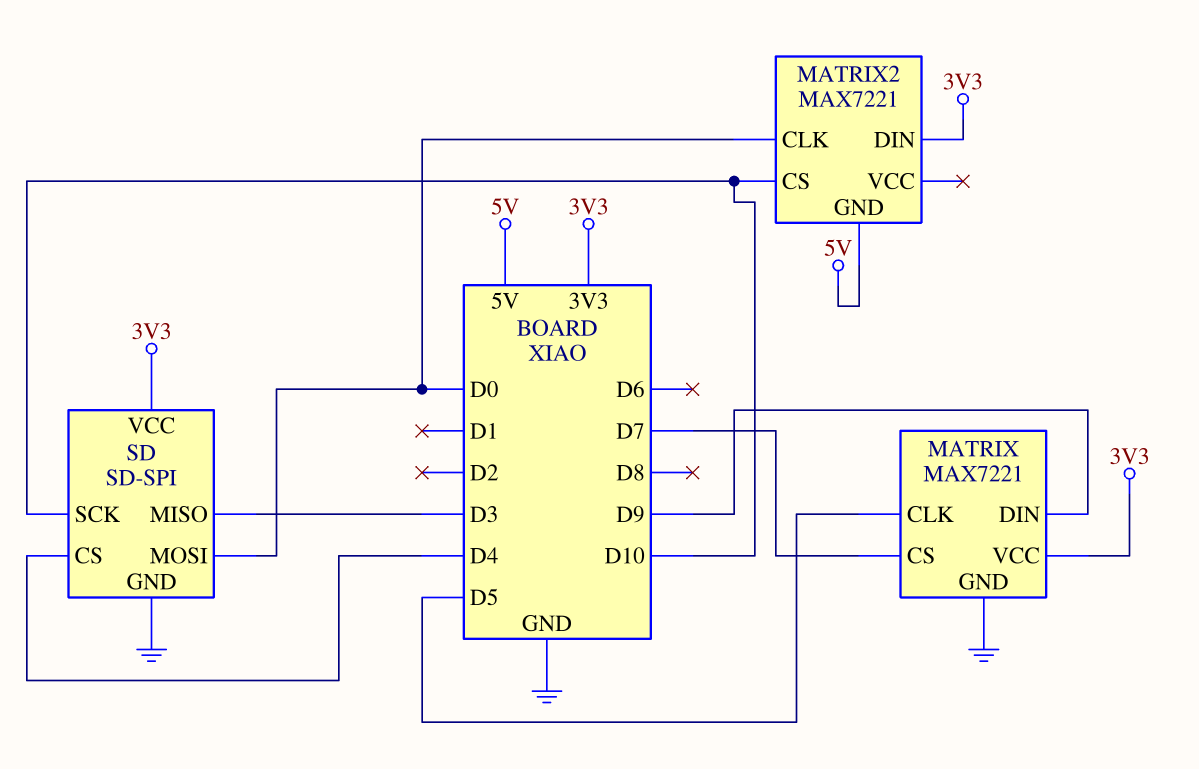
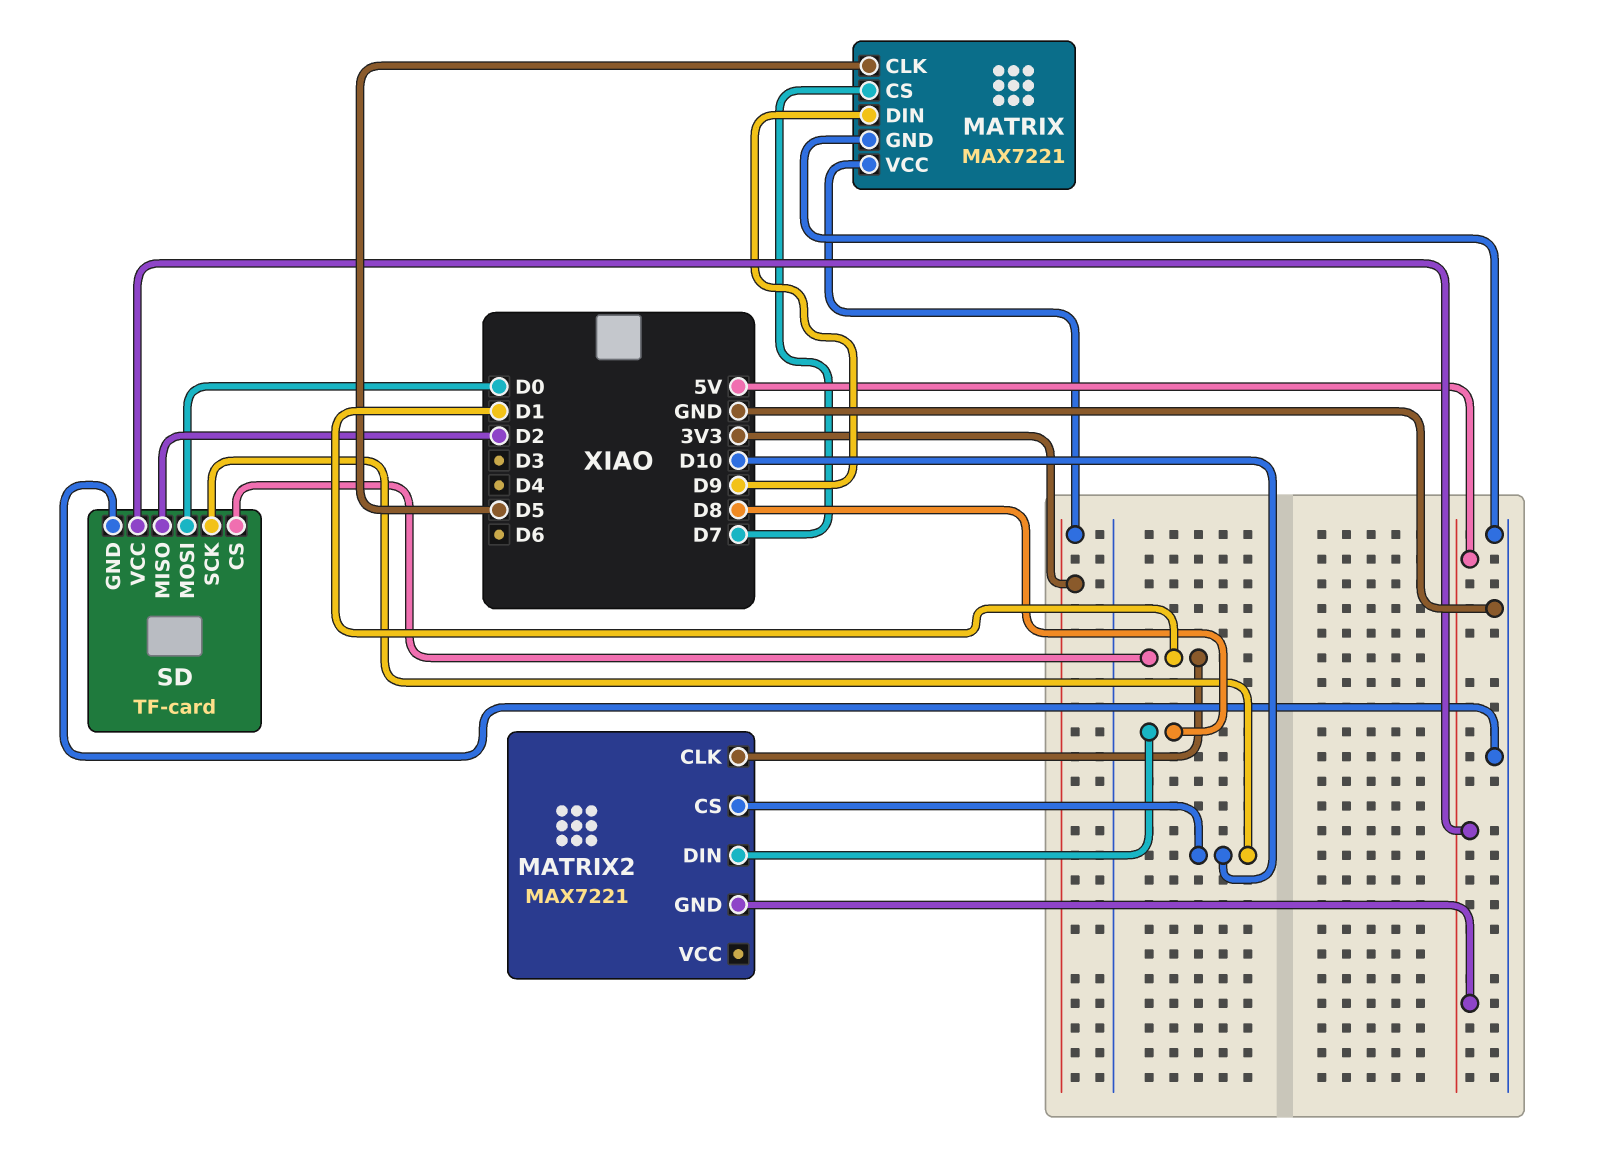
MATRIX2 pin CLK: D0 -> D1
MATRIX2 pin DIN: 3V3 -> D8
SD: SD-SPI -> TF-card
SD pin CS: D4 -> D1
SD pin MISO: D3 -> D2
SD pin VCC: 3V3 -> 5V

